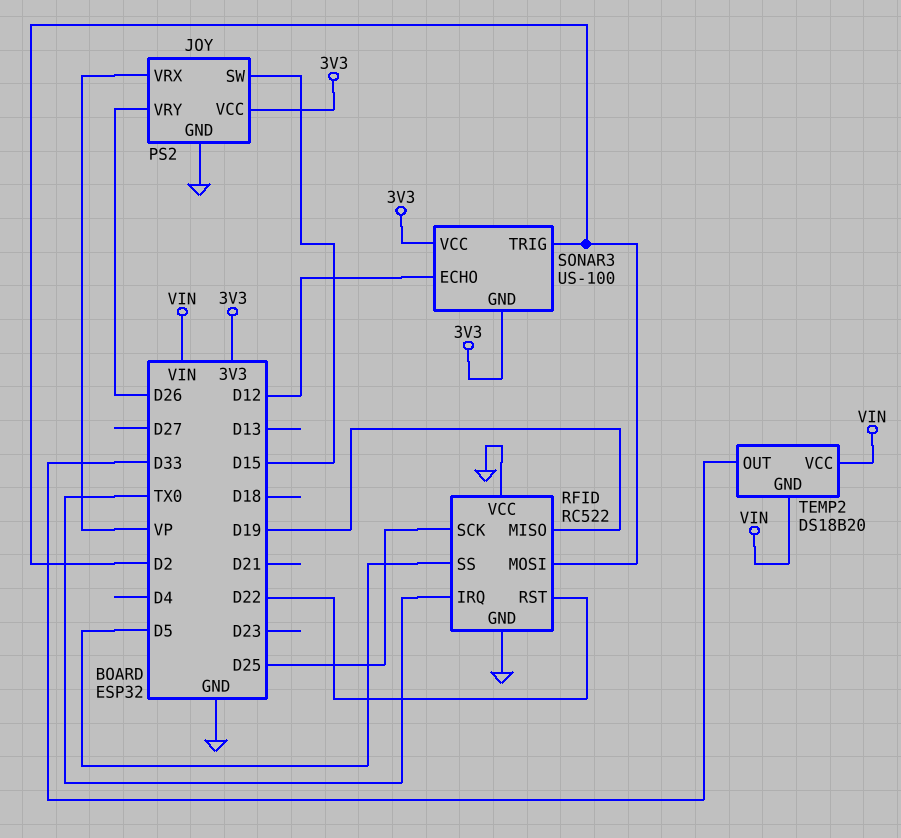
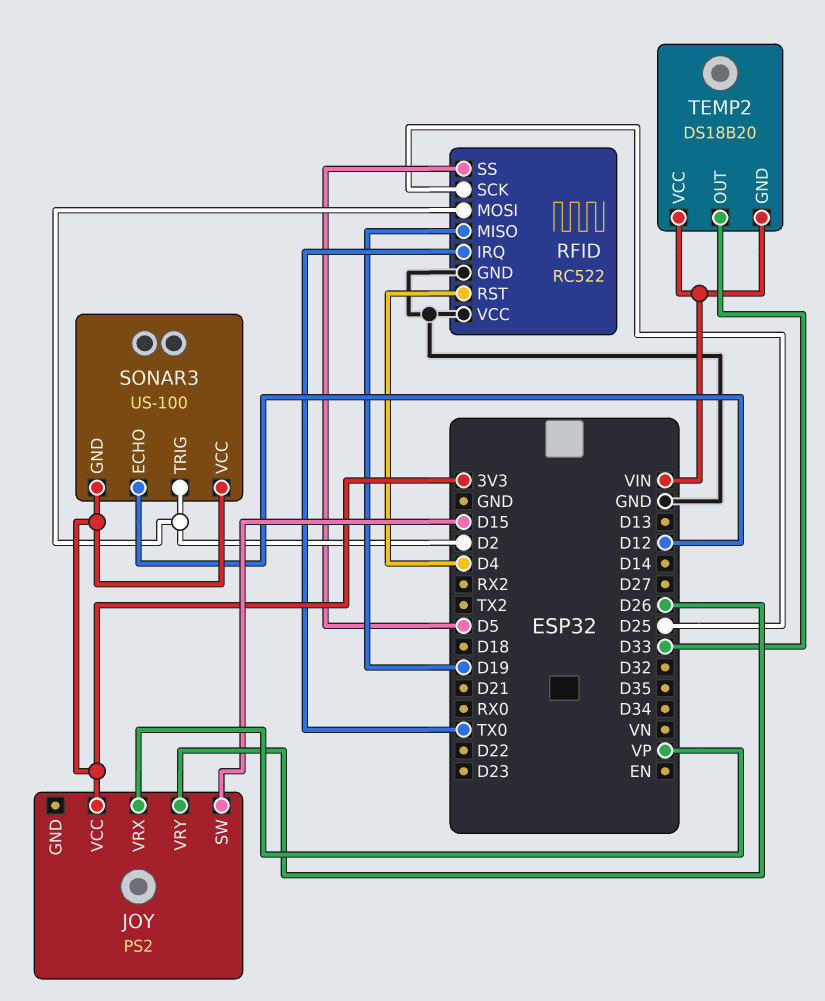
JOY pin GND: GND -> none
RFID pin RST: D22 -> D4

